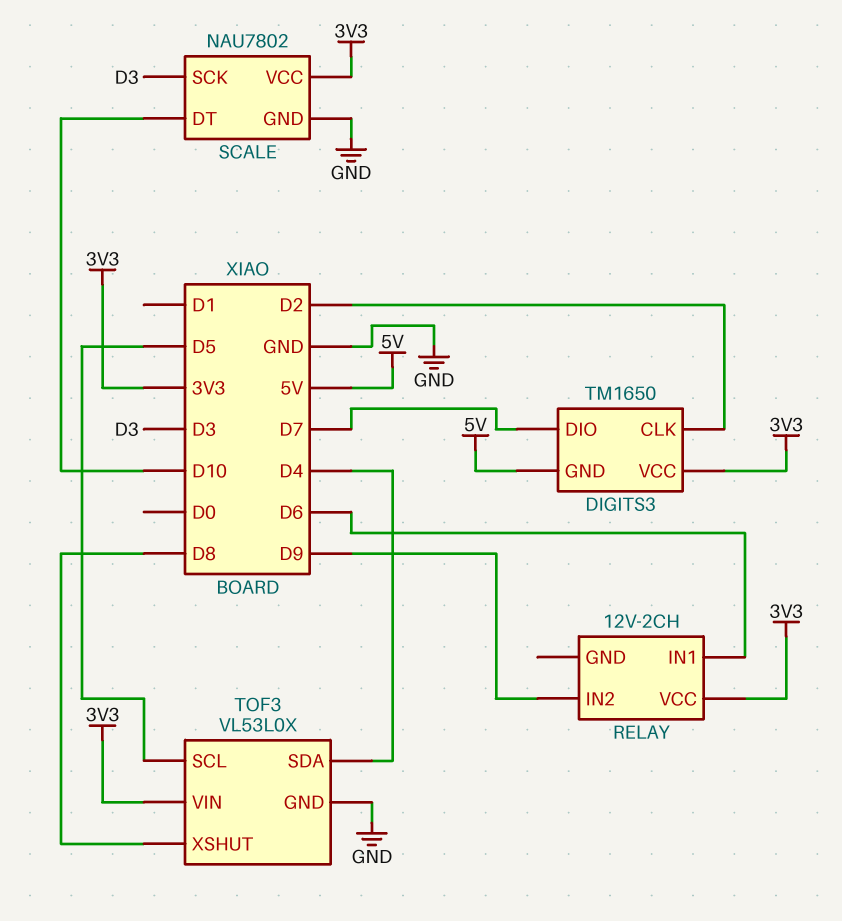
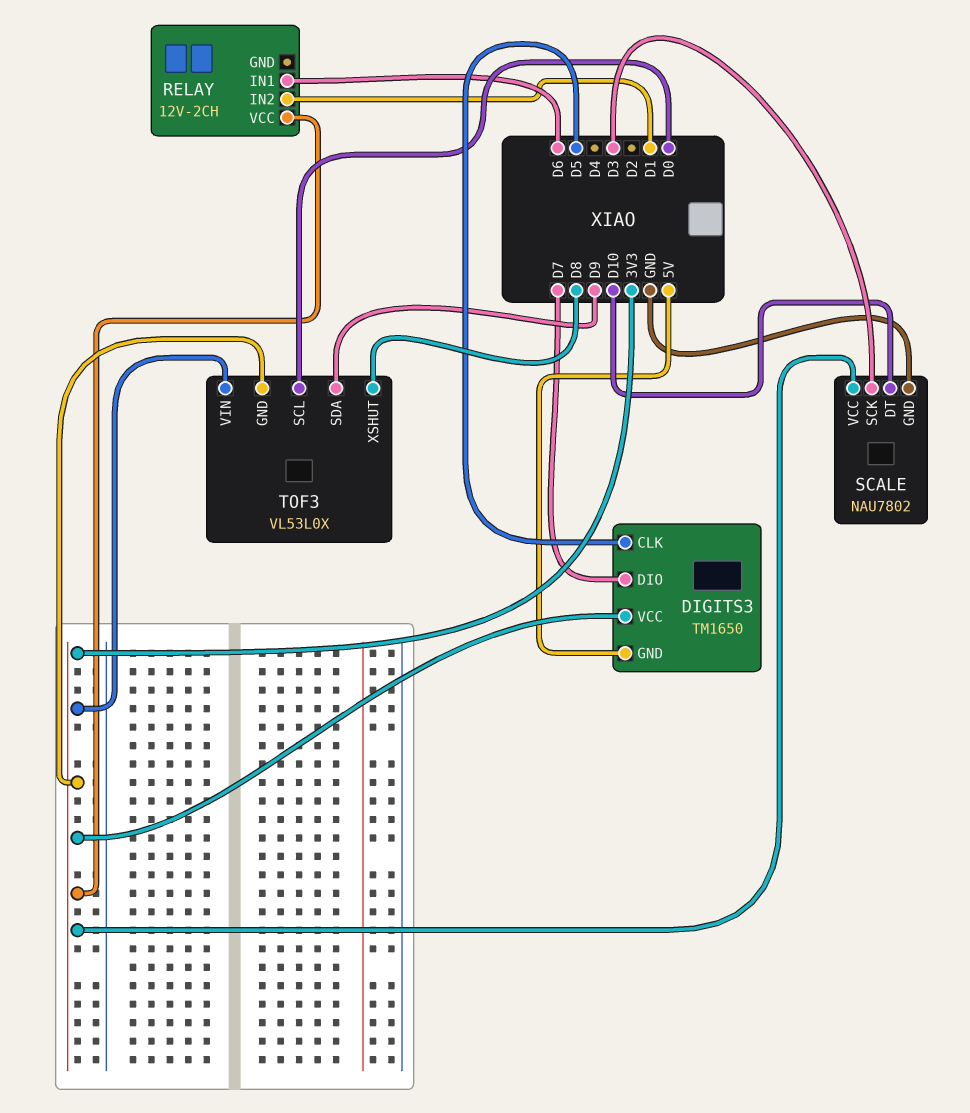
DIGITS3 pin CLK: D2 -> D5
RELAY pin IN2: D9 -> D1
TOF3 pin GND: GND -> 3V3
TOF3 pin SCL: D5 -> D0
TOF3 pin SDA: D4 -> D9

